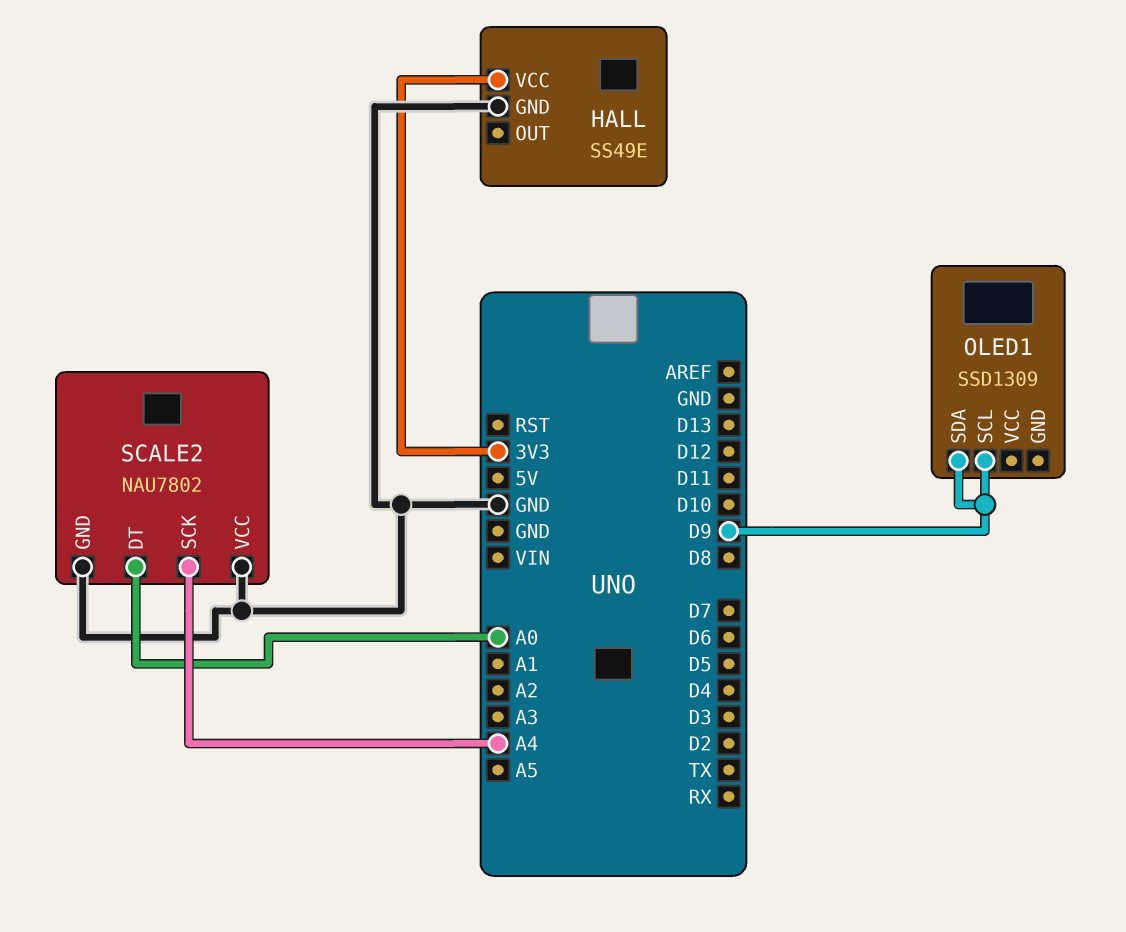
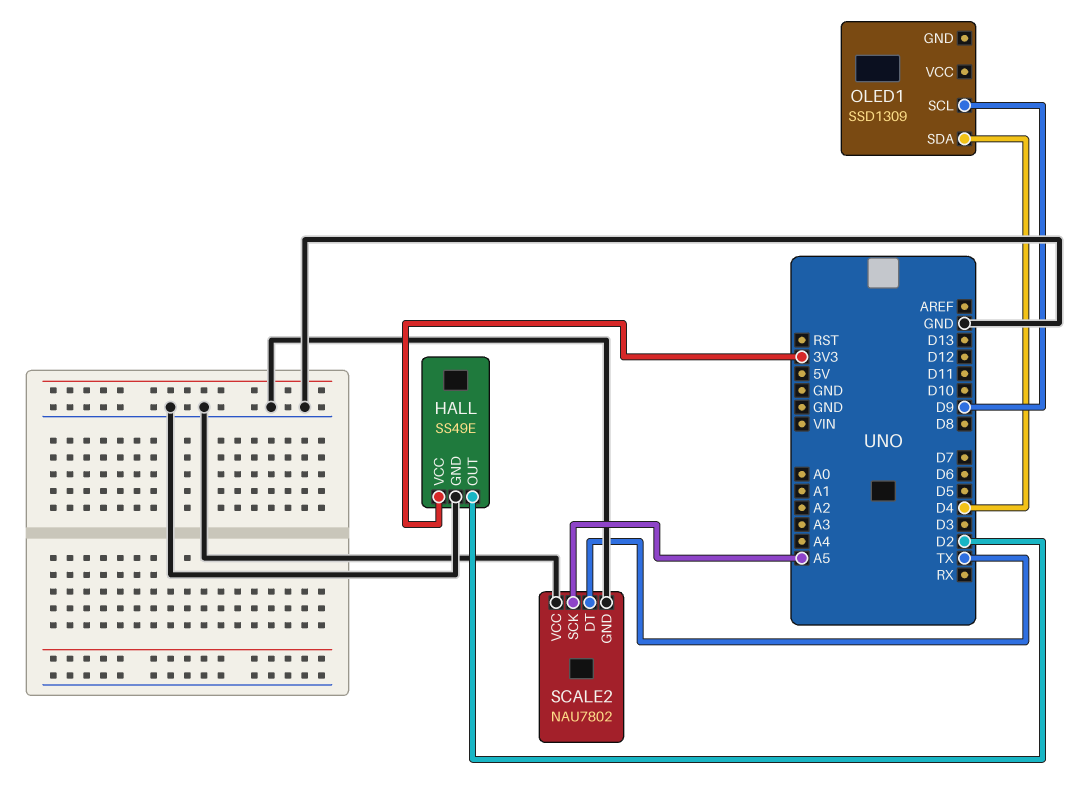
HALL pin OUT: none -> D2
OLED1 pin SDA: D9 -> D4
SCALE2 pin DT: A0 -> TX
SCALE2 pin SCK: A4 -> A5

